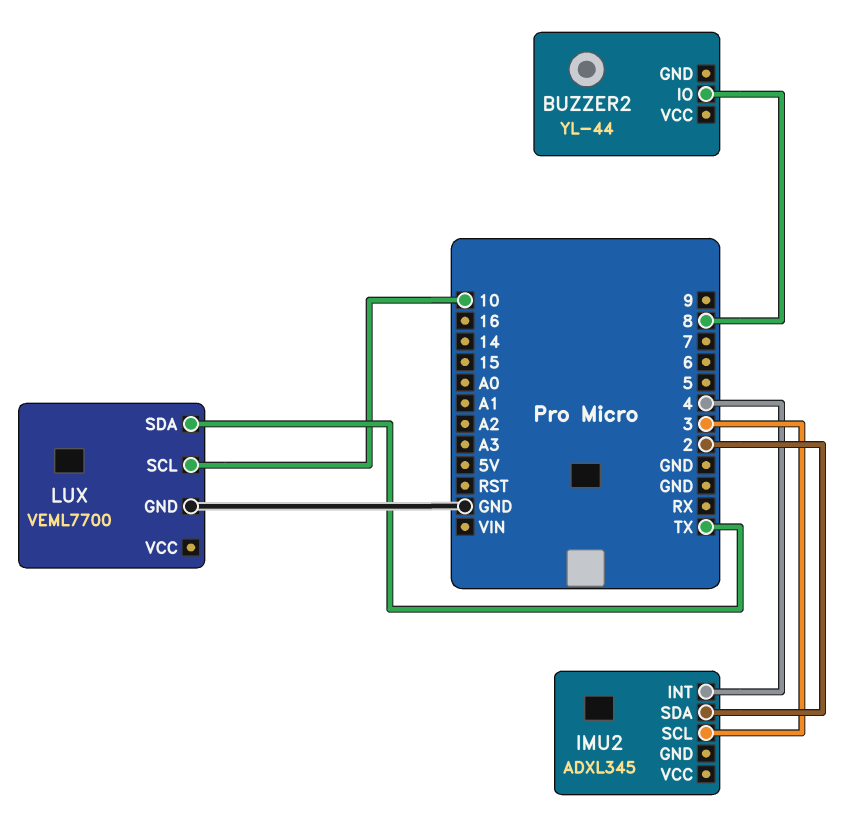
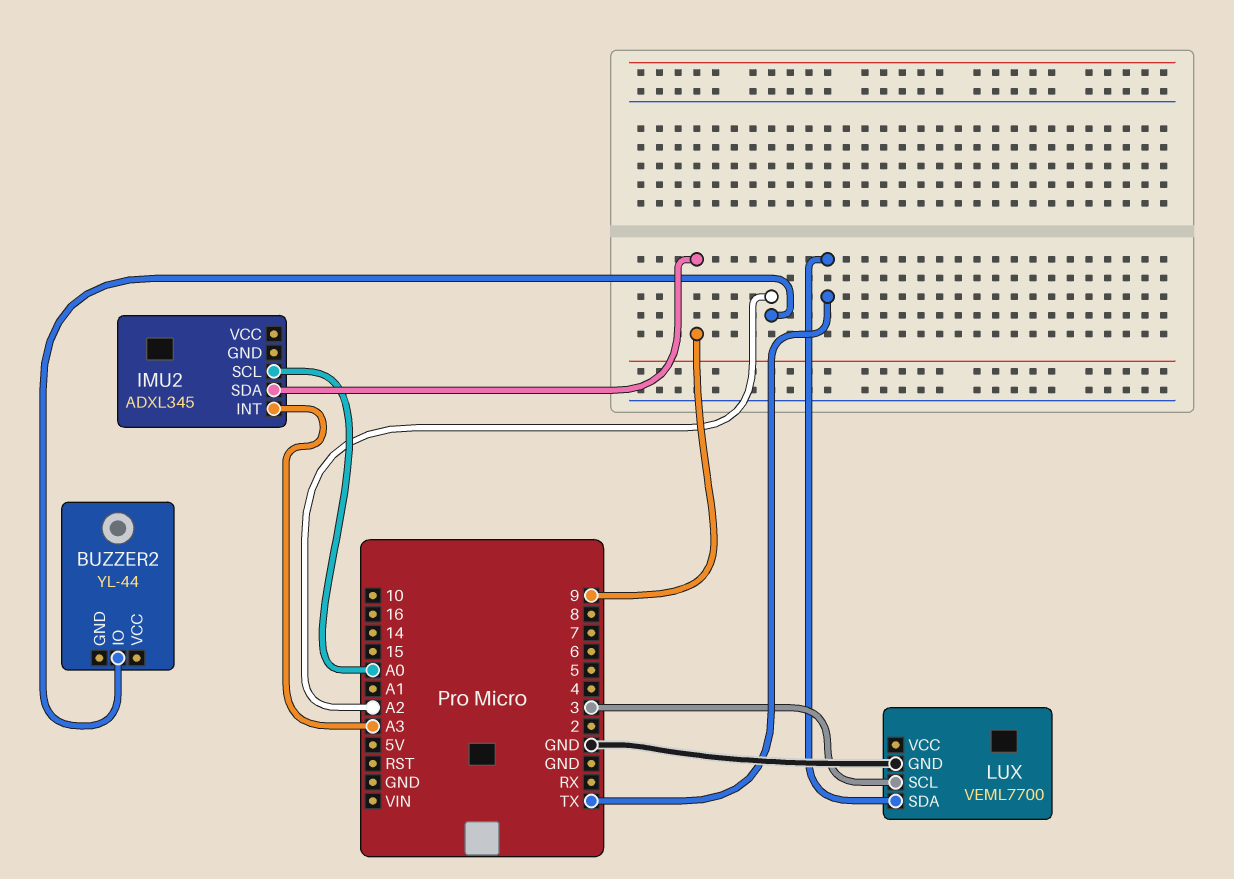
BUZZER2 pin IO: 8 -> A2
IMU2 pin INT: 4 -> A3
IMU2 pin SCL: 3 -> A0
IMU2 pin SDA: 2 -> 9
LUX pin SCL: 10 -> 3

